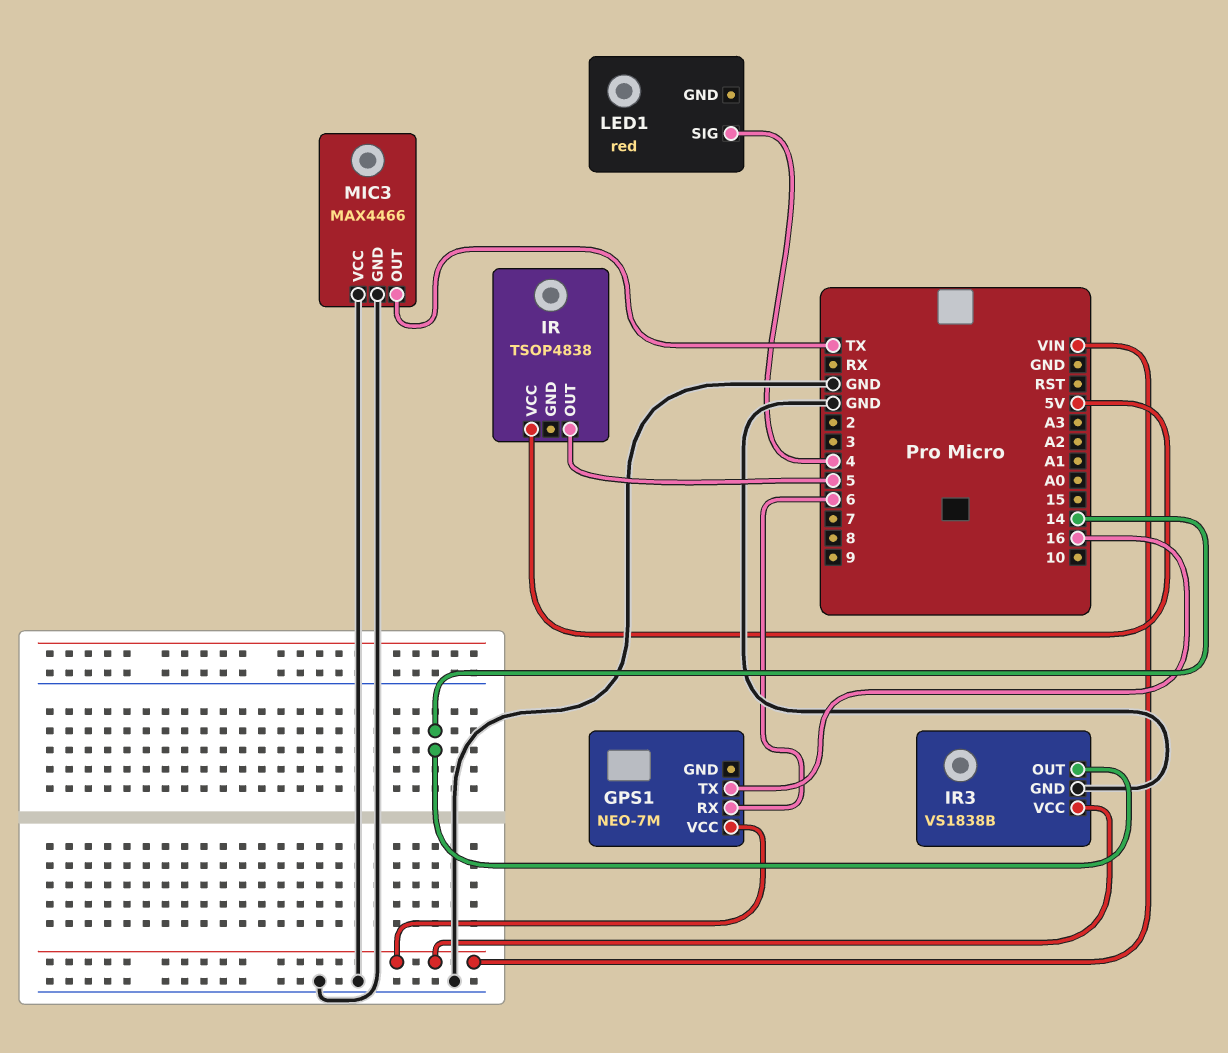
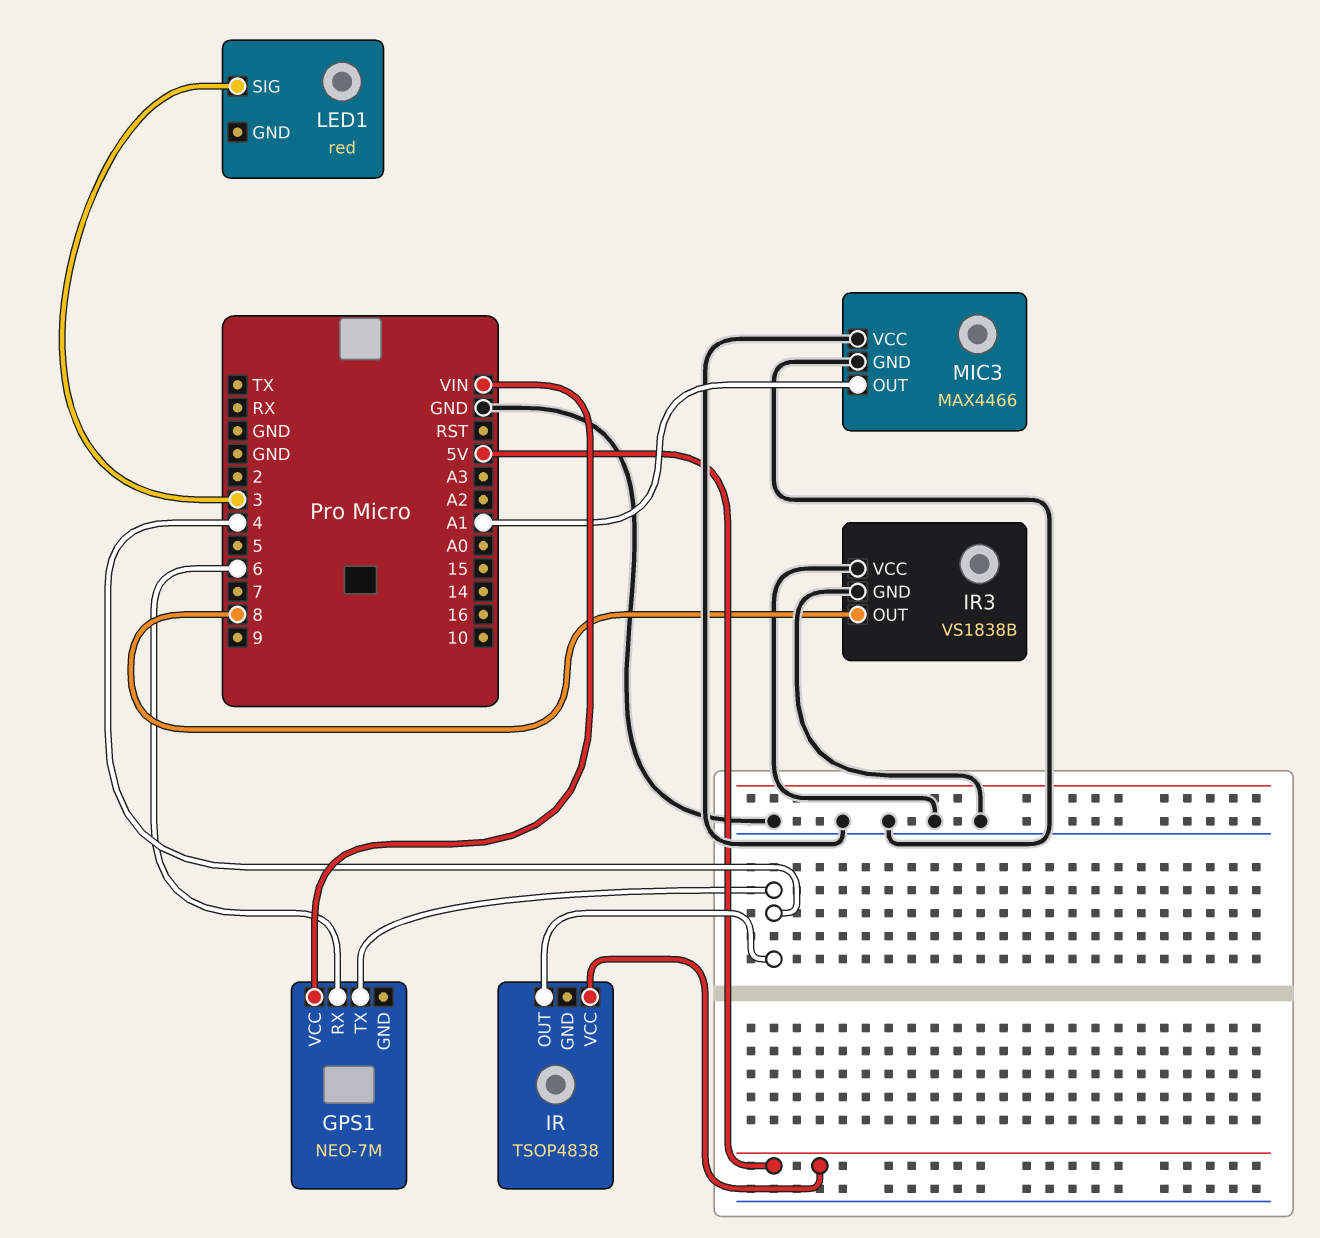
GPS1 pin TX: 16 -> 4
IR pin OUT: 5 -> 4
IR3 pin OUT: 14 -> 8
IR3 pin VCC: VIN -> GND
LED1 pin SIG: 4 -> 3
MIC3 pin OUT: TX -> A1

